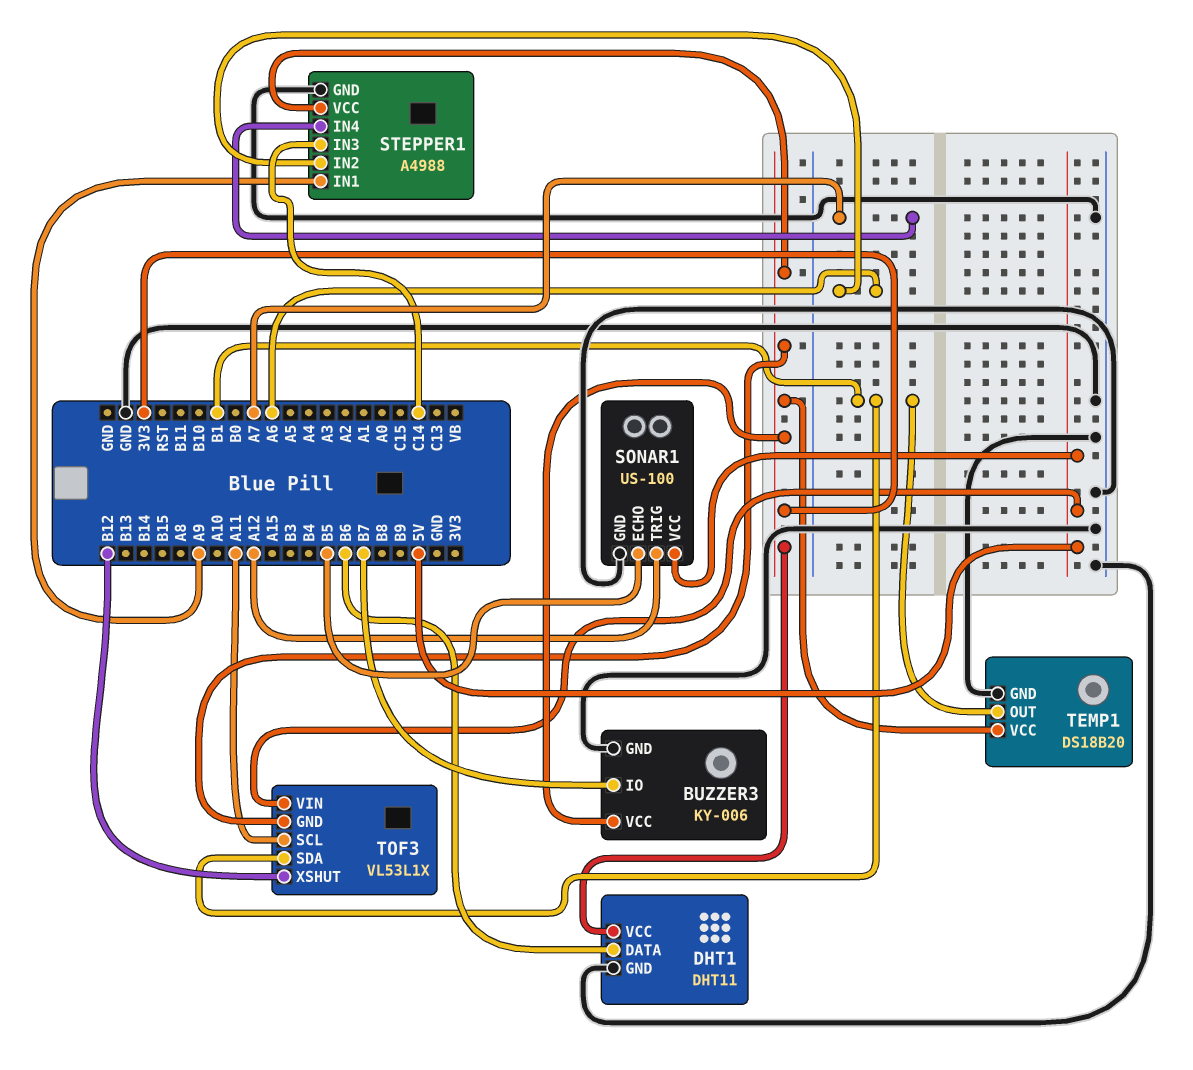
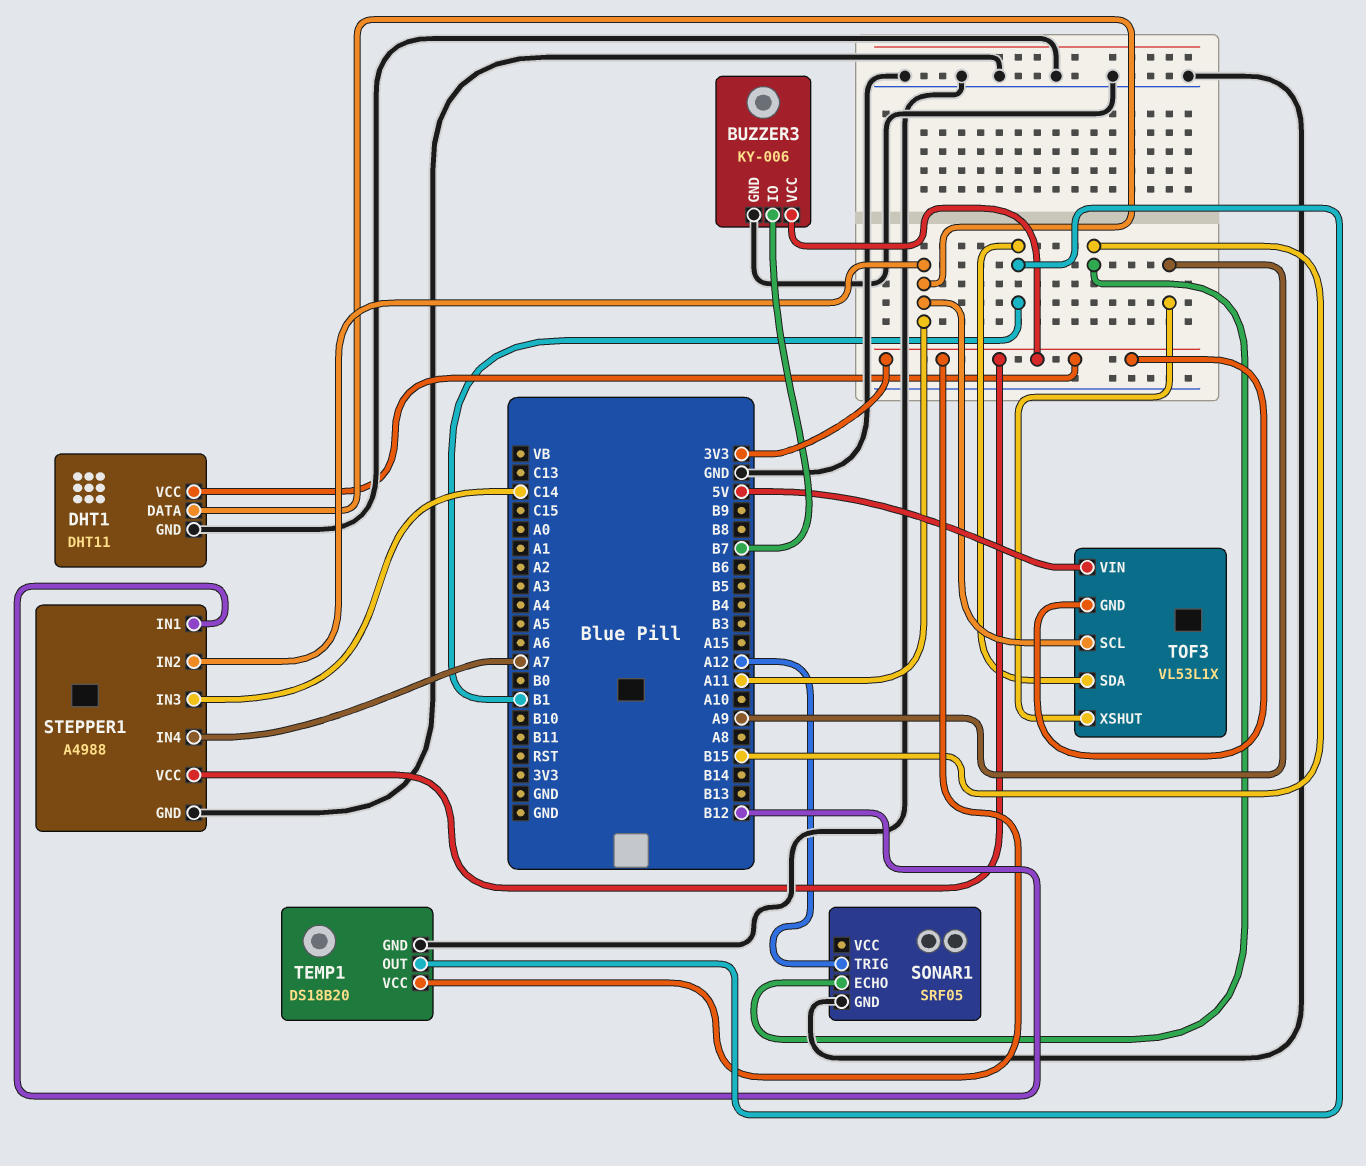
DHT1 pin DATA: B6 -> A11
SONAR1: US-100 -> SRF05
SONAR1 pin ECHO: B5 -> B15
SONAR1 pin VCC: 5V -> none
STEPPER1 pin IN1: A9 -> B12
STEPPER1 pin IN2: A6 -> A11
TOF3 pin XSHUT: B12 -> A9

